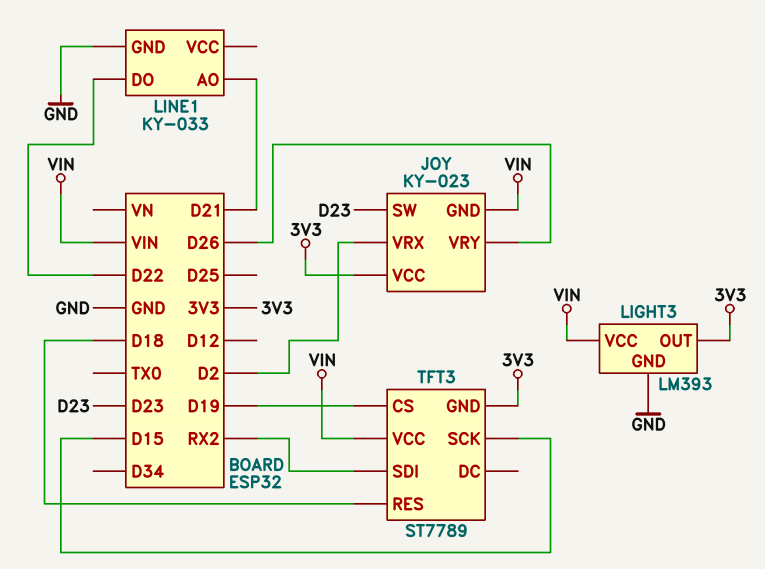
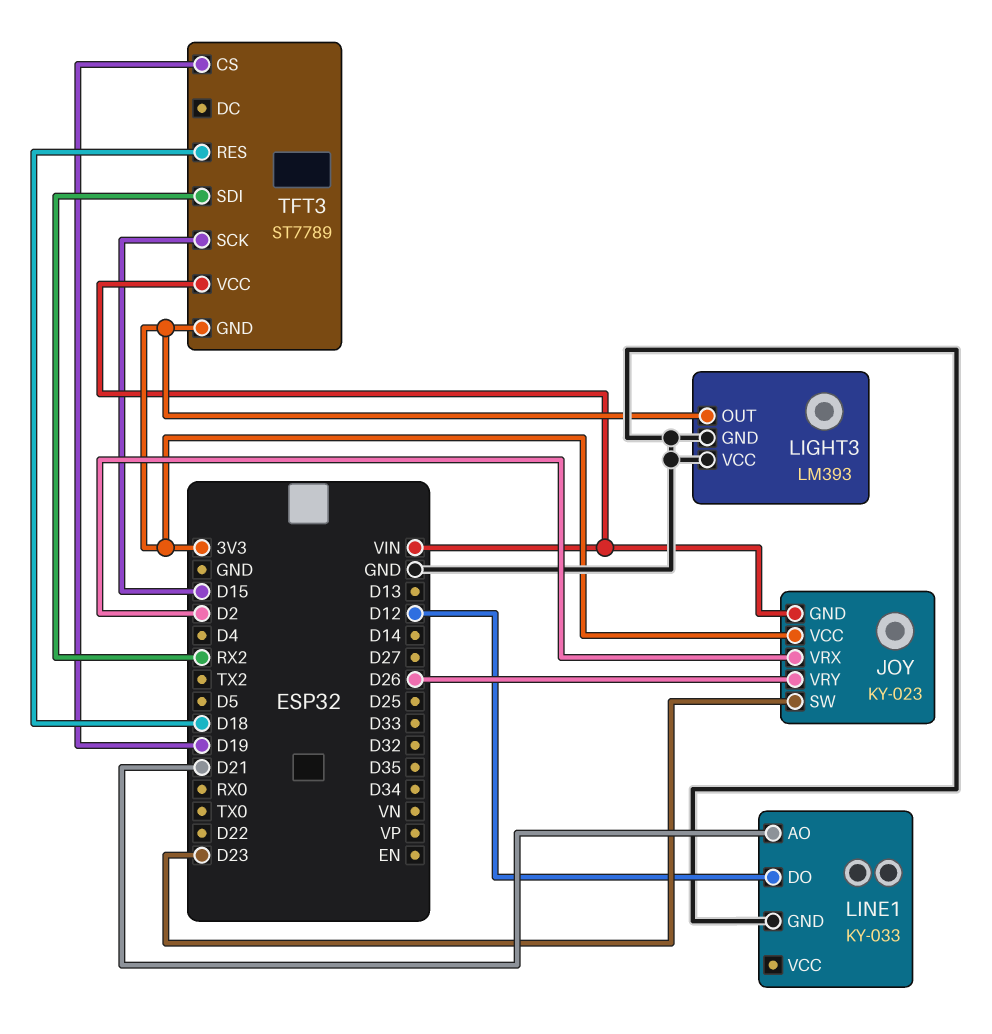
LIGHT3 pin VCC: VIN -> GND
LINE1 pin DO: D22 -> D12

